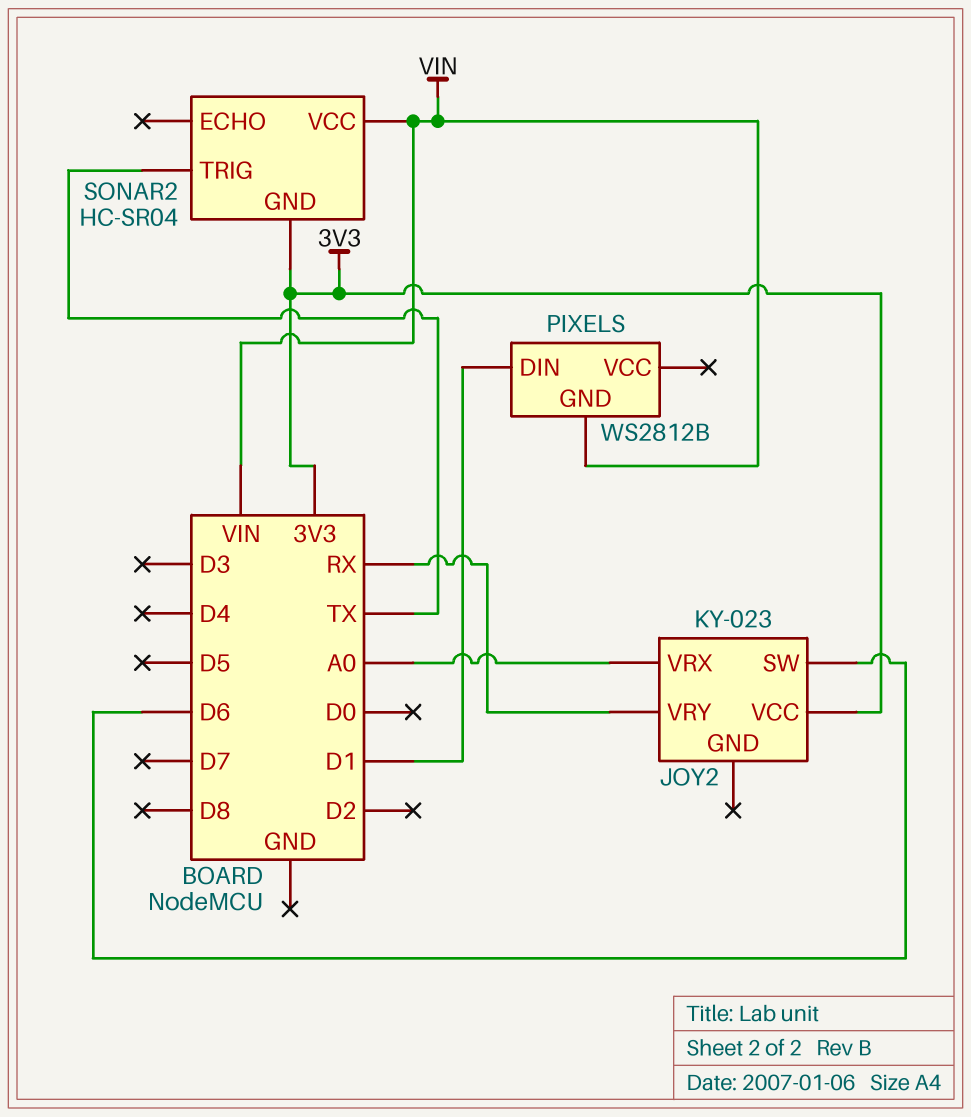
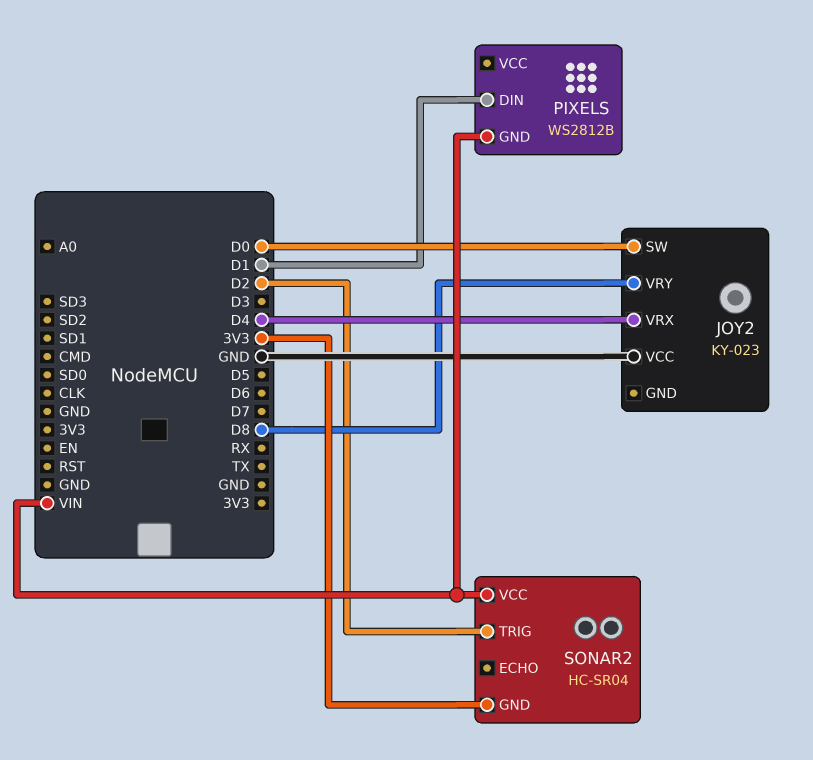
JOY2 pin SW: D6 -> D0
JOY2 pin VCC: 3V3 -> GND
JOY2 pin VRX: A0 -> D4
JOY2 pin VRY: RX -> D8
SONAR2 pin TRIG: TX -> D2

